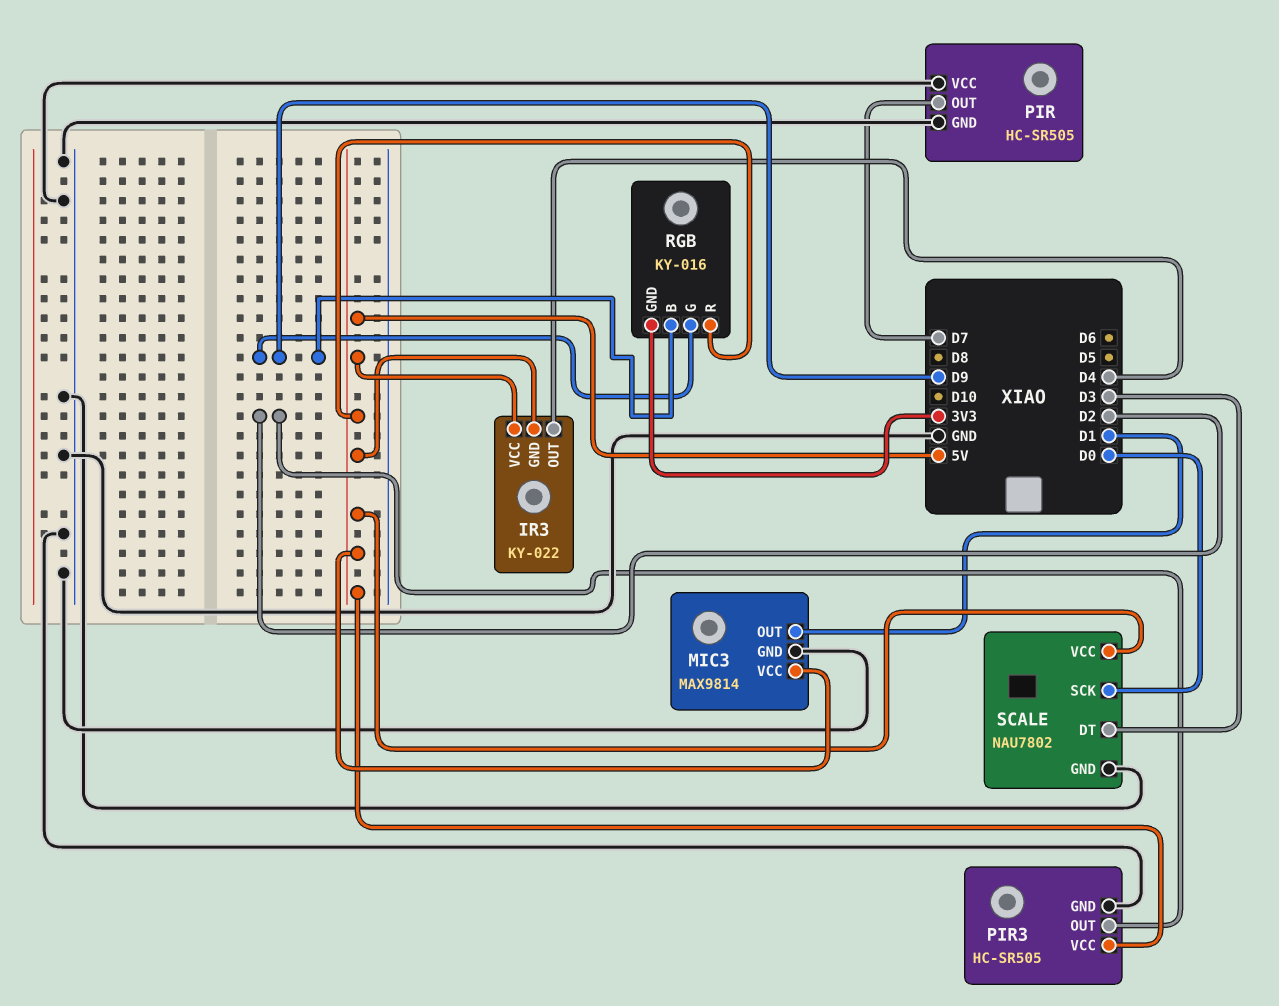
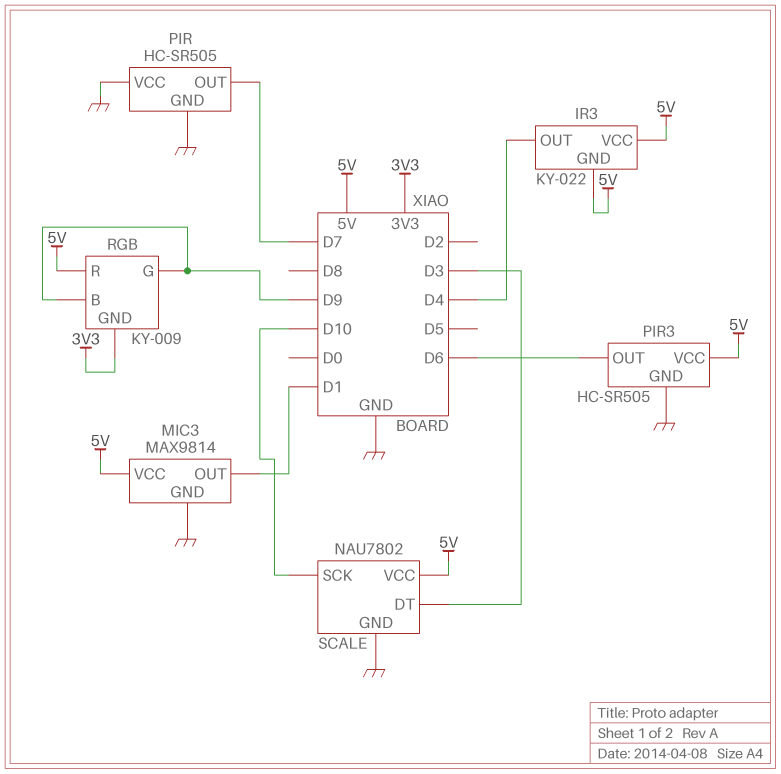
PIR3 pin OUT: D2 -> D6
RGB: KY-016 -> KY-009
SCALE pin SCK: D0 -> D10

